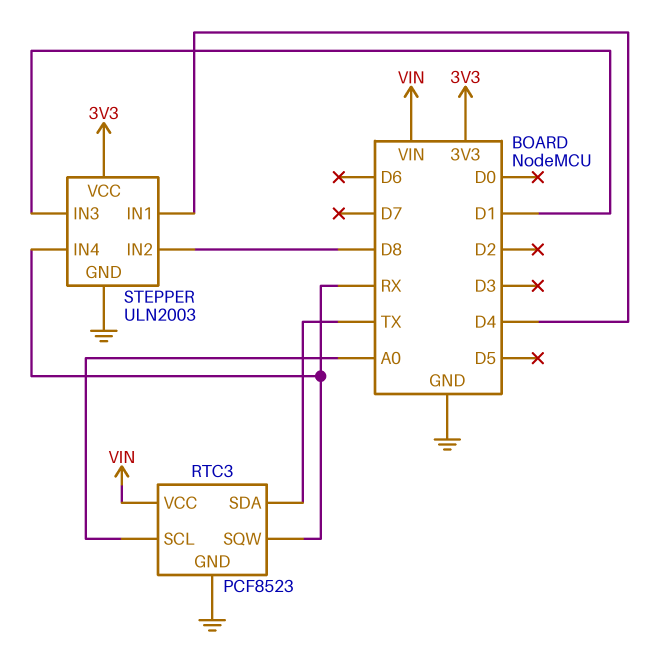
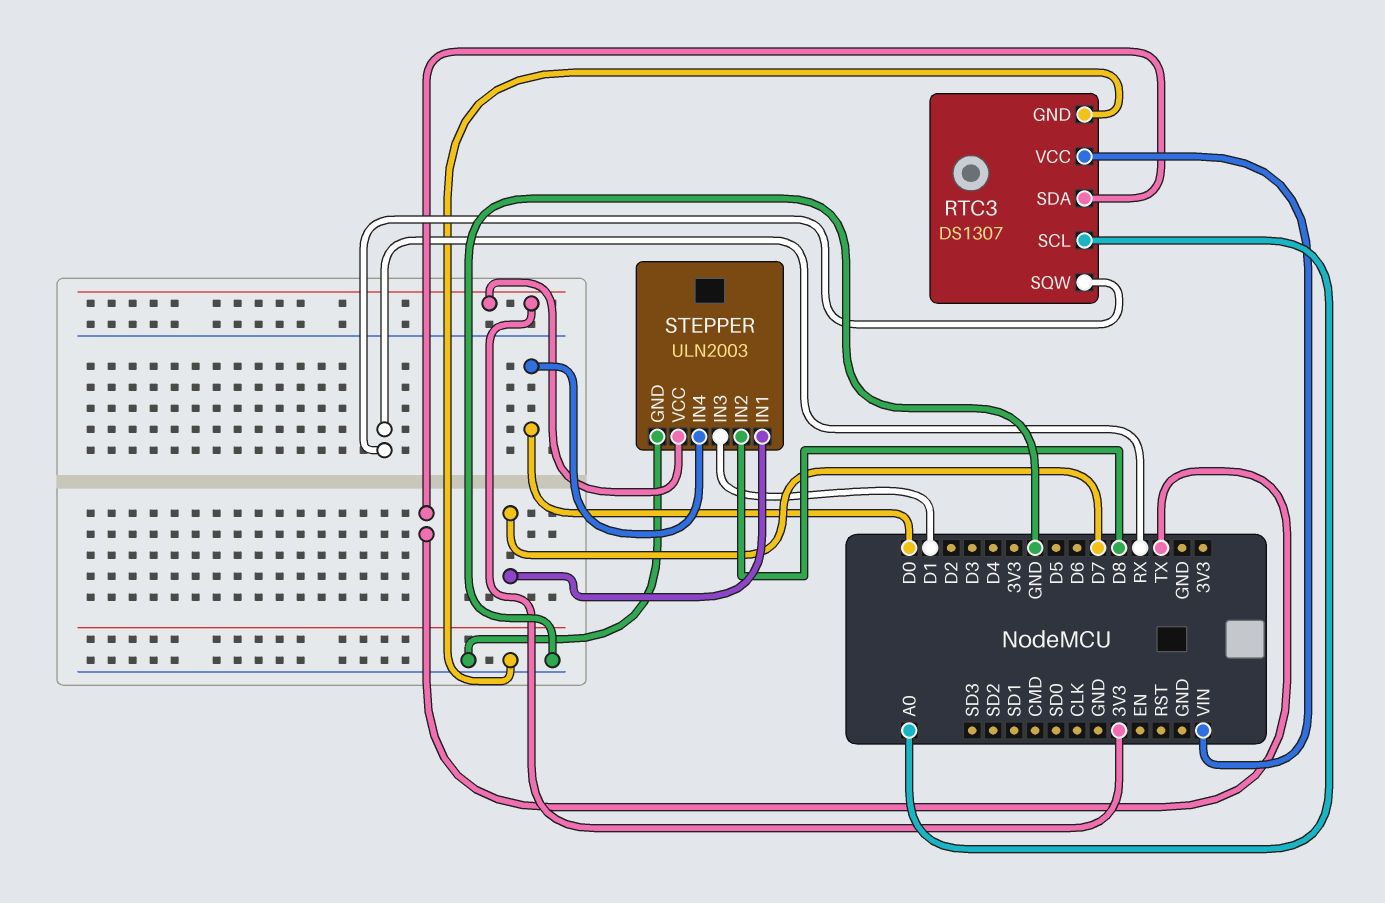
RTC3: PCF8523 -> DS1307
STEPPER pin IN1: D4 -> D7
STEPPER pin IN4: RX -> D0

